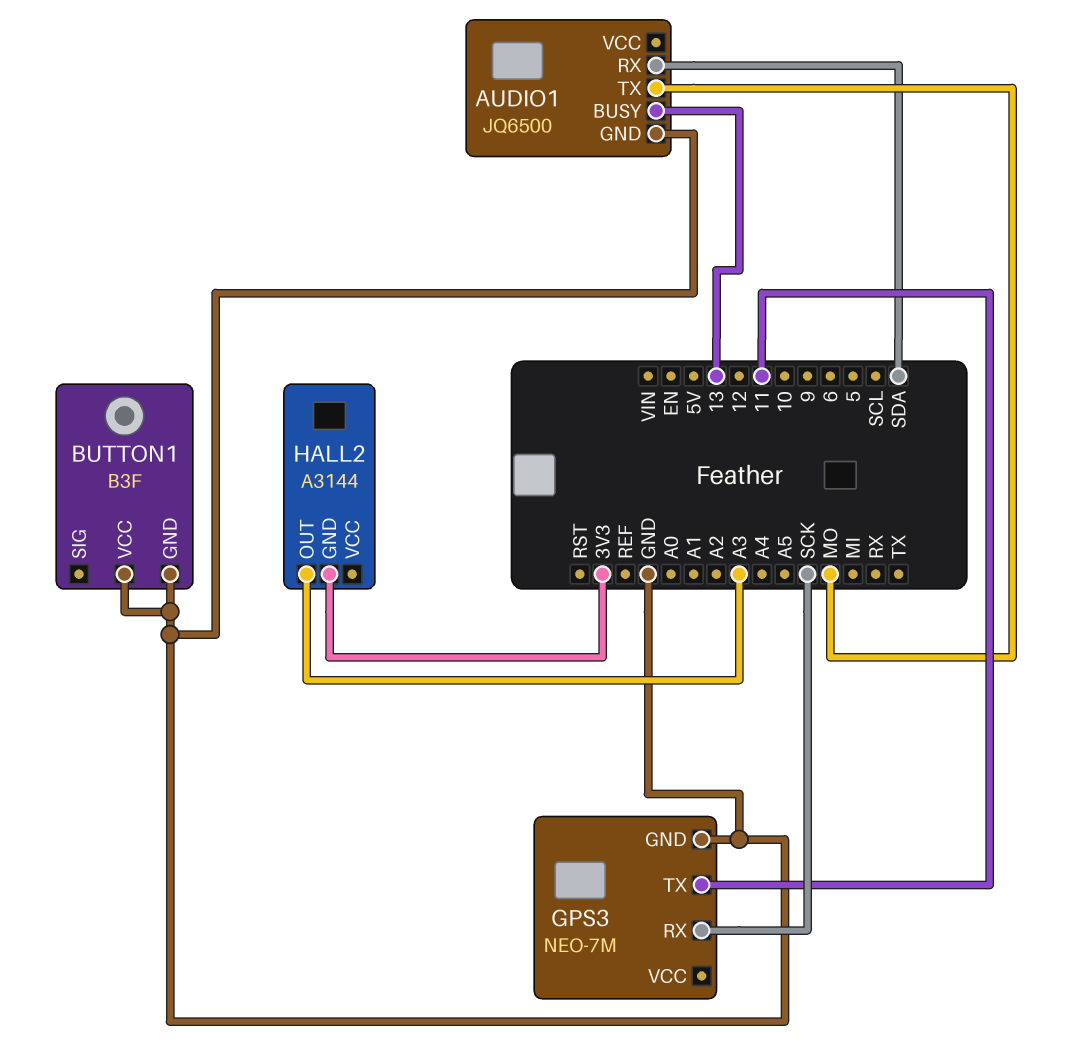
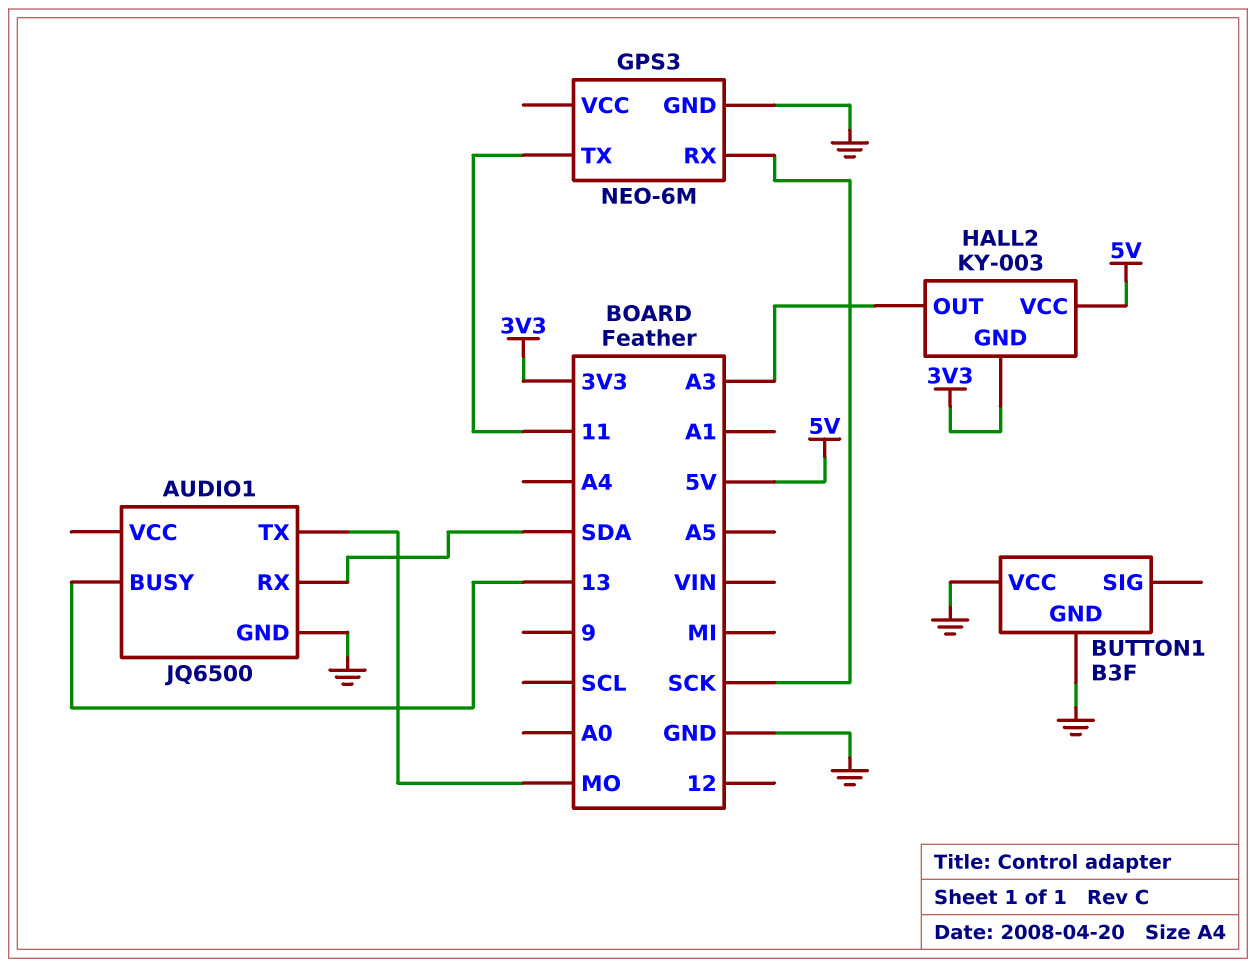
GPS3: NEO-7M -> NEO-6M
HALL2: A3144 -> KY-003
HALL2 pin VCC: none -> 5V

